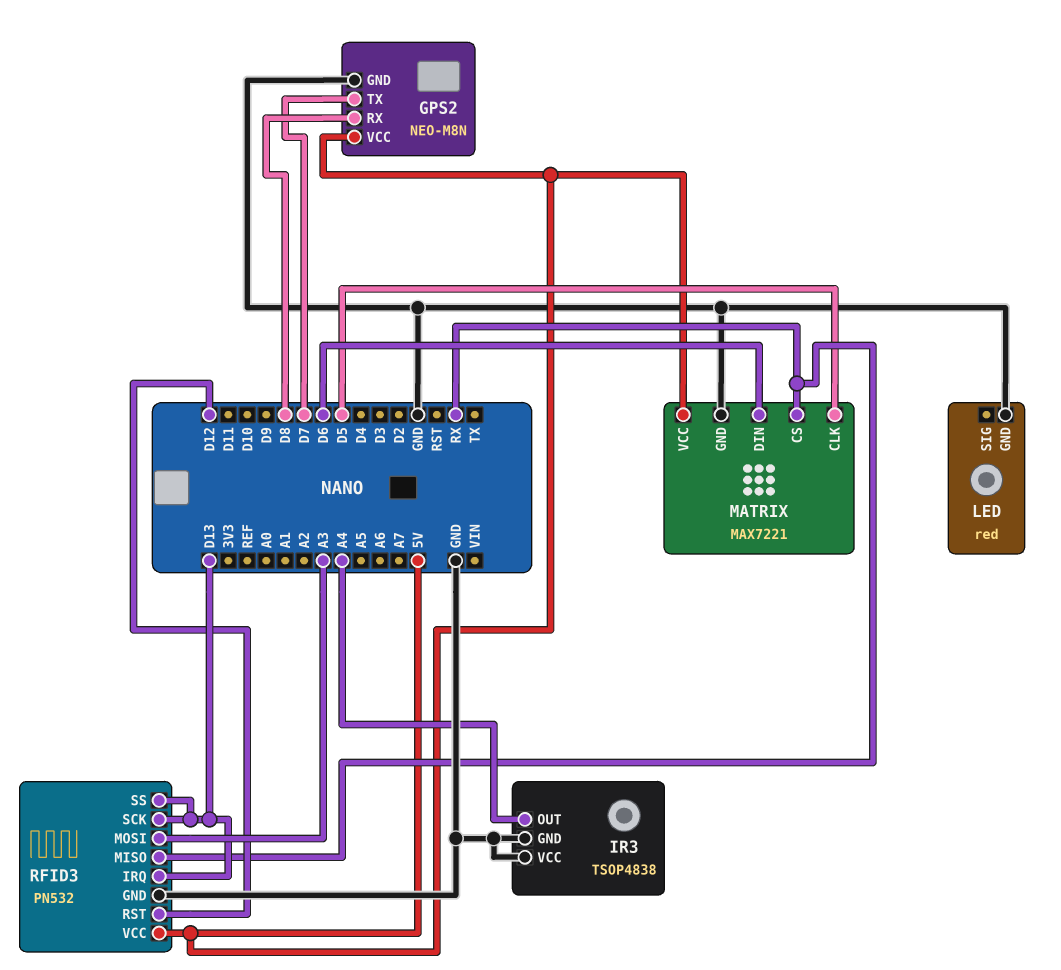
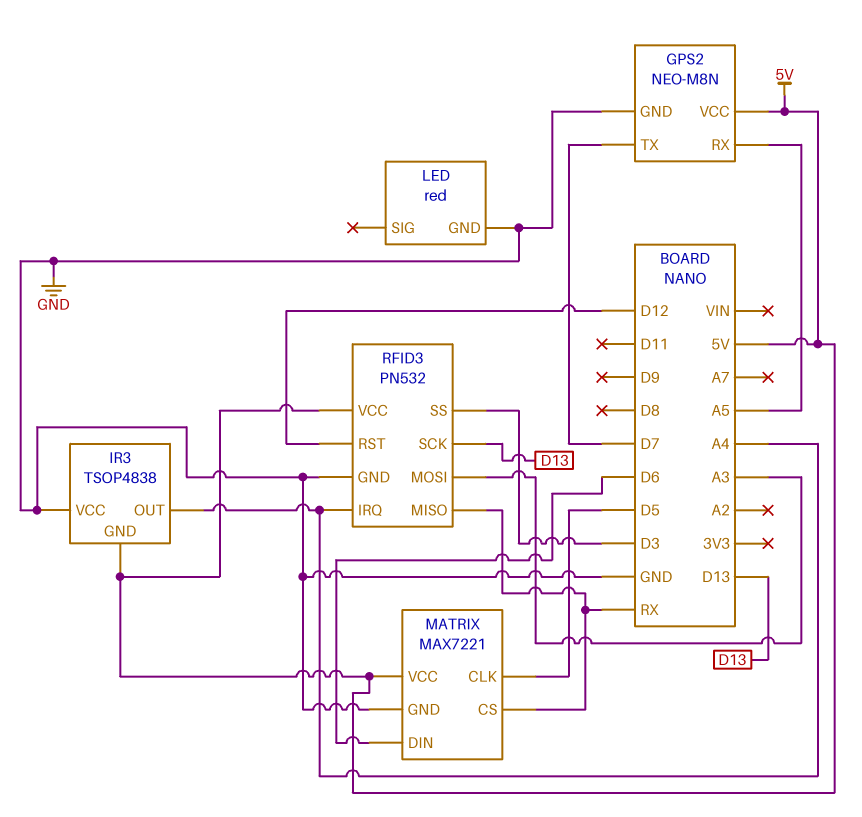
GPS2 pin RX: D8 -> A5
IR3 pin GND: GND -> 5V
RFID3 pin IRQ: D13 -> A4
RFID3 pin SS: D13 -> D3

